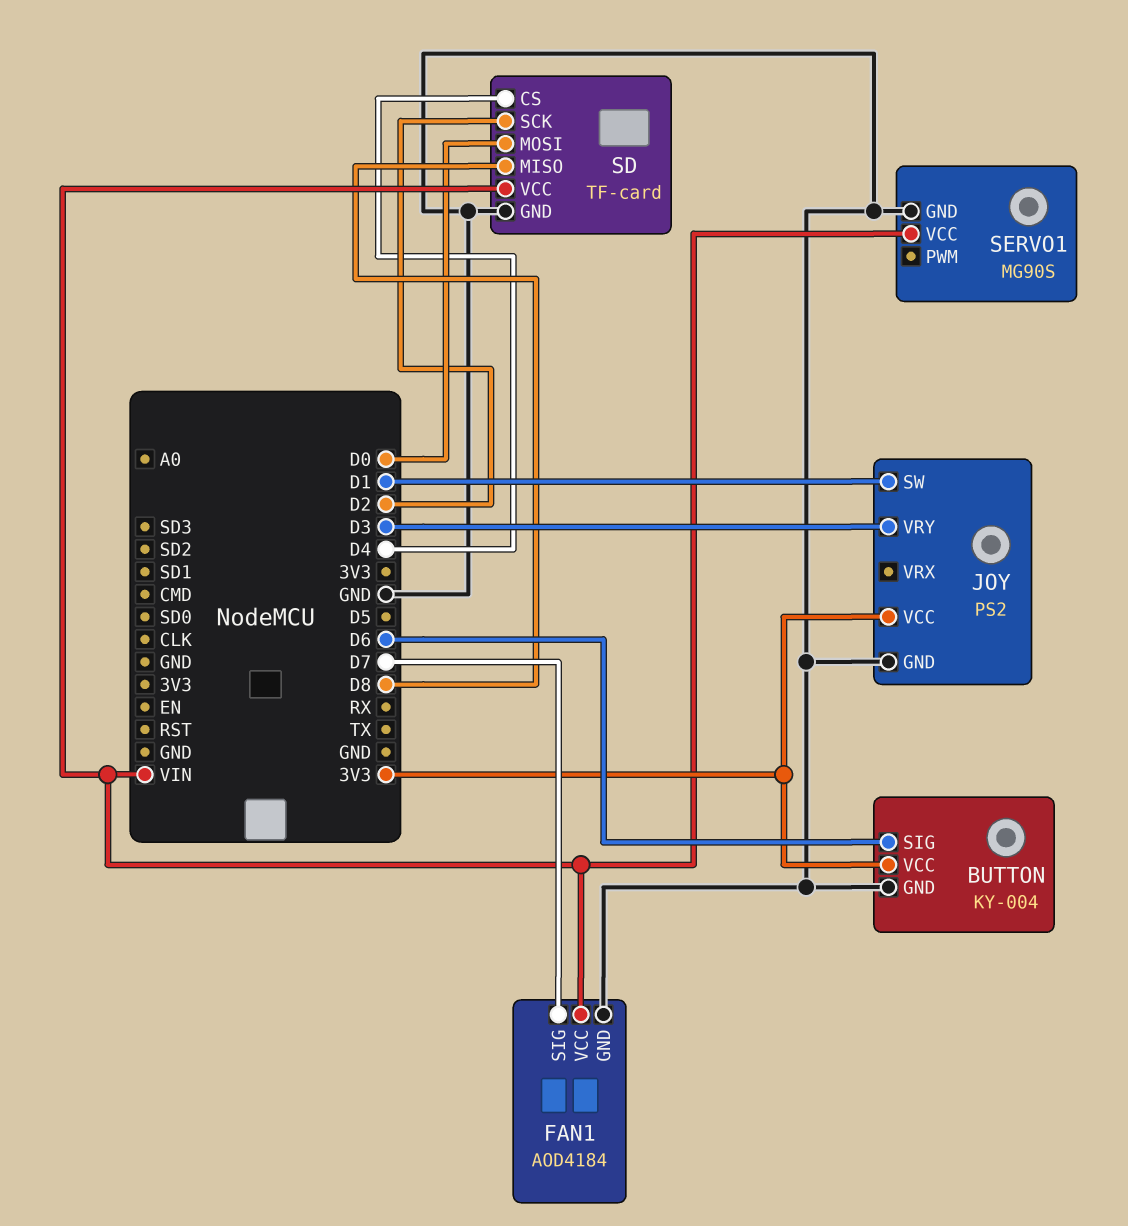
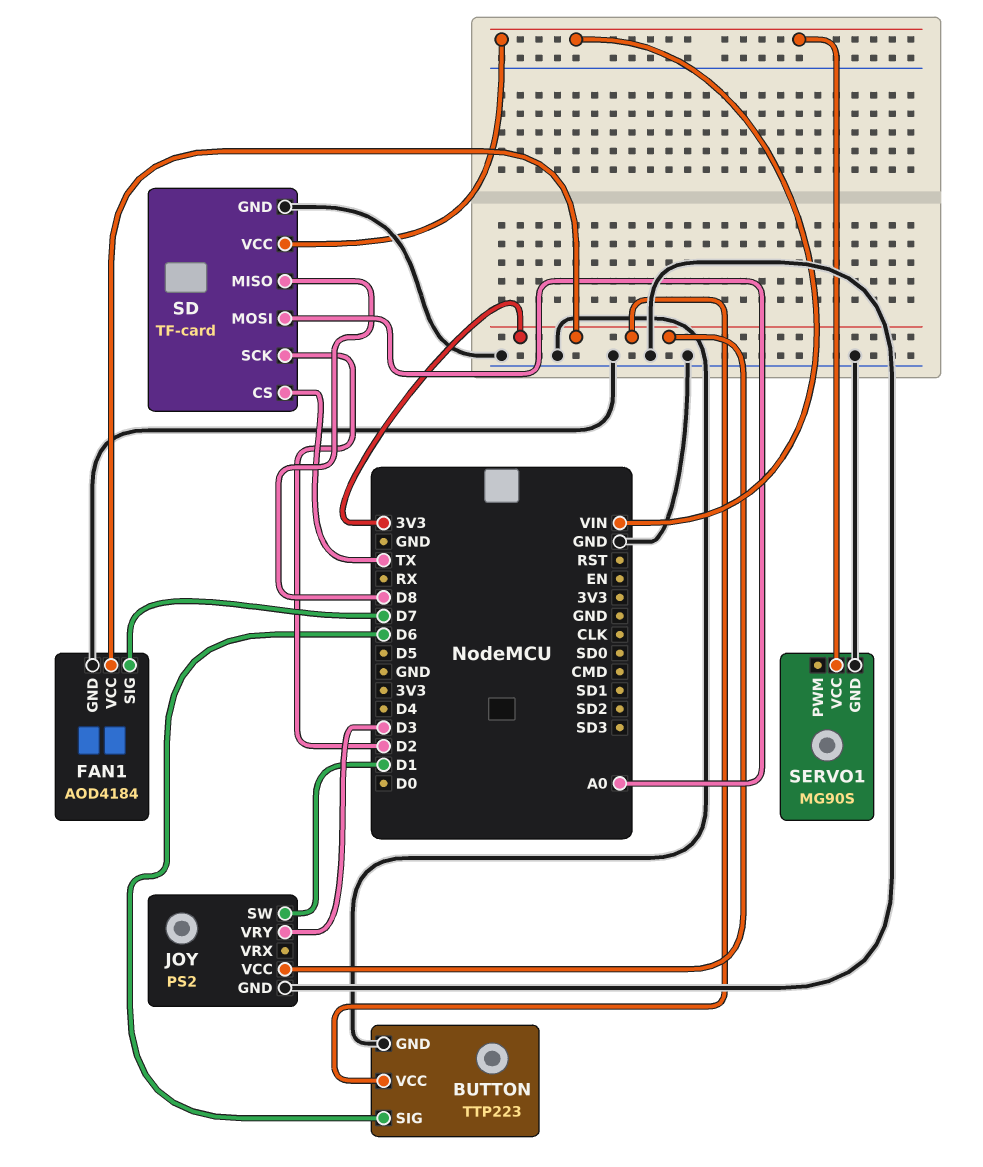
BUTTON: KY-004 -> TTP223
FAN1 pin VCC: VIN -> 3V3
SD pin CS: D4 -> TX
SD pin MOSI: D0 -> A0

